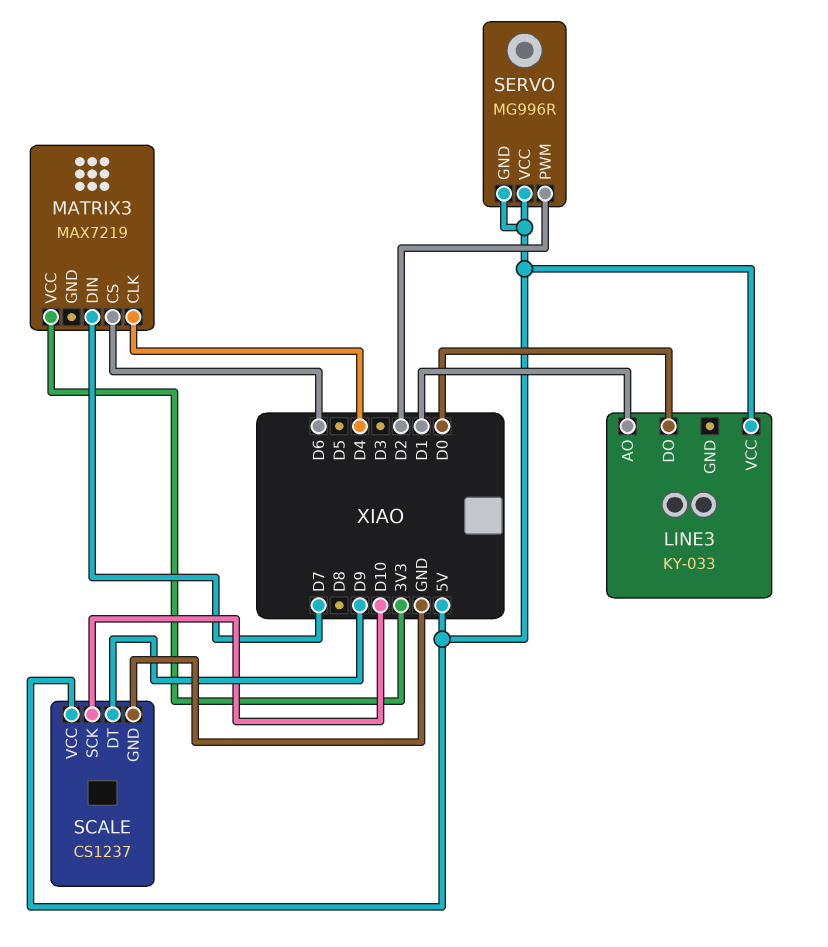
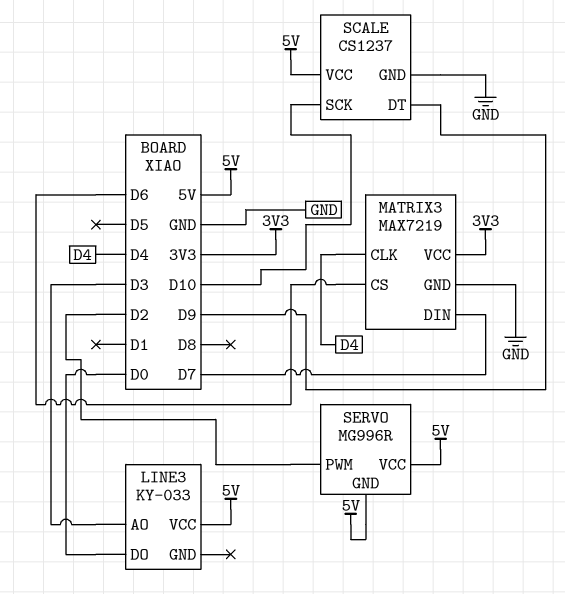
LINE3 pin AO: D1 -> D3
MATRIX3 pin GND: none -> GND

